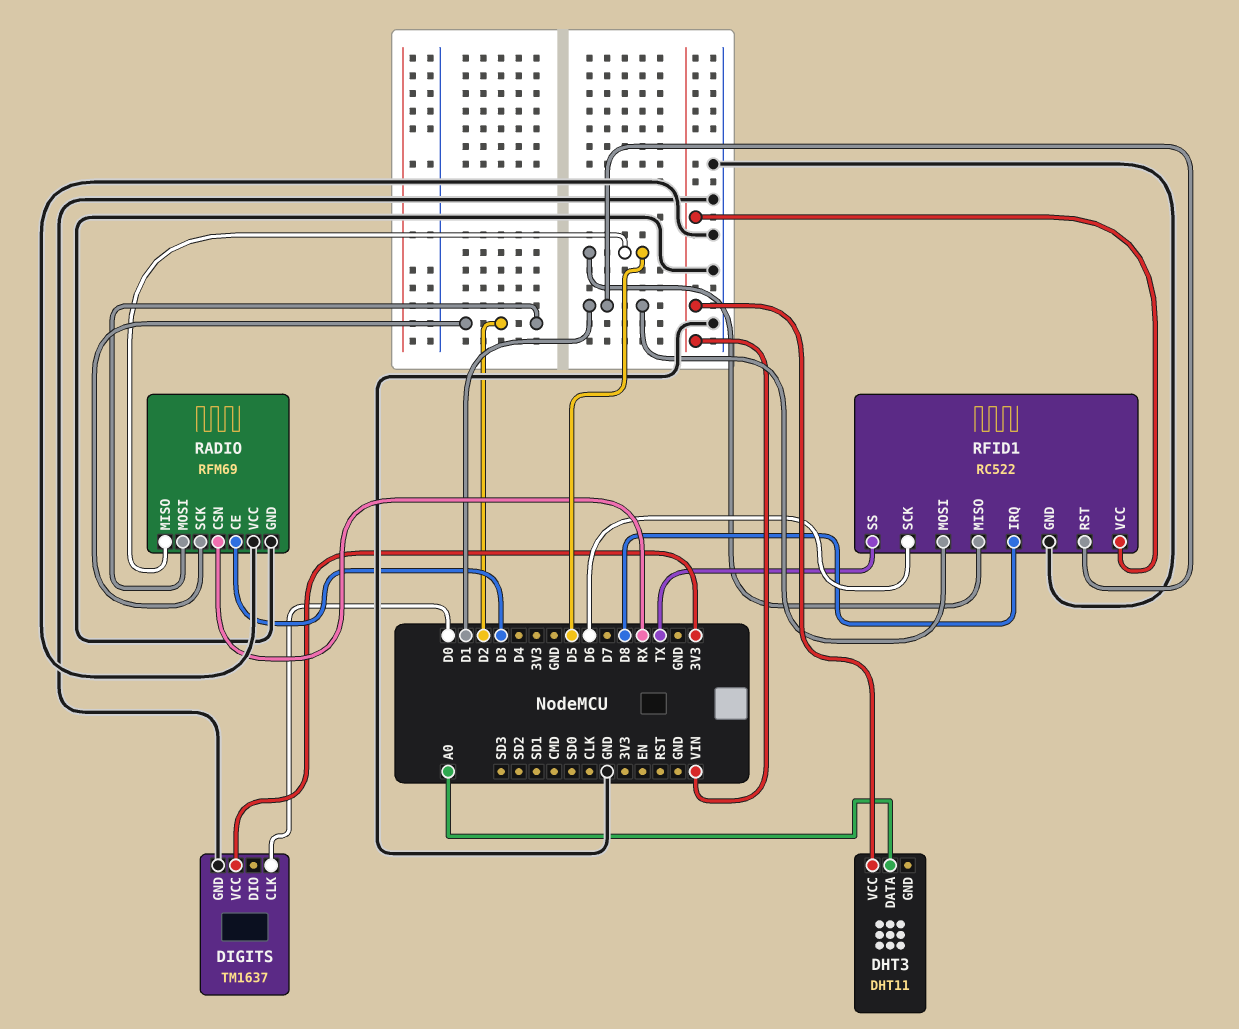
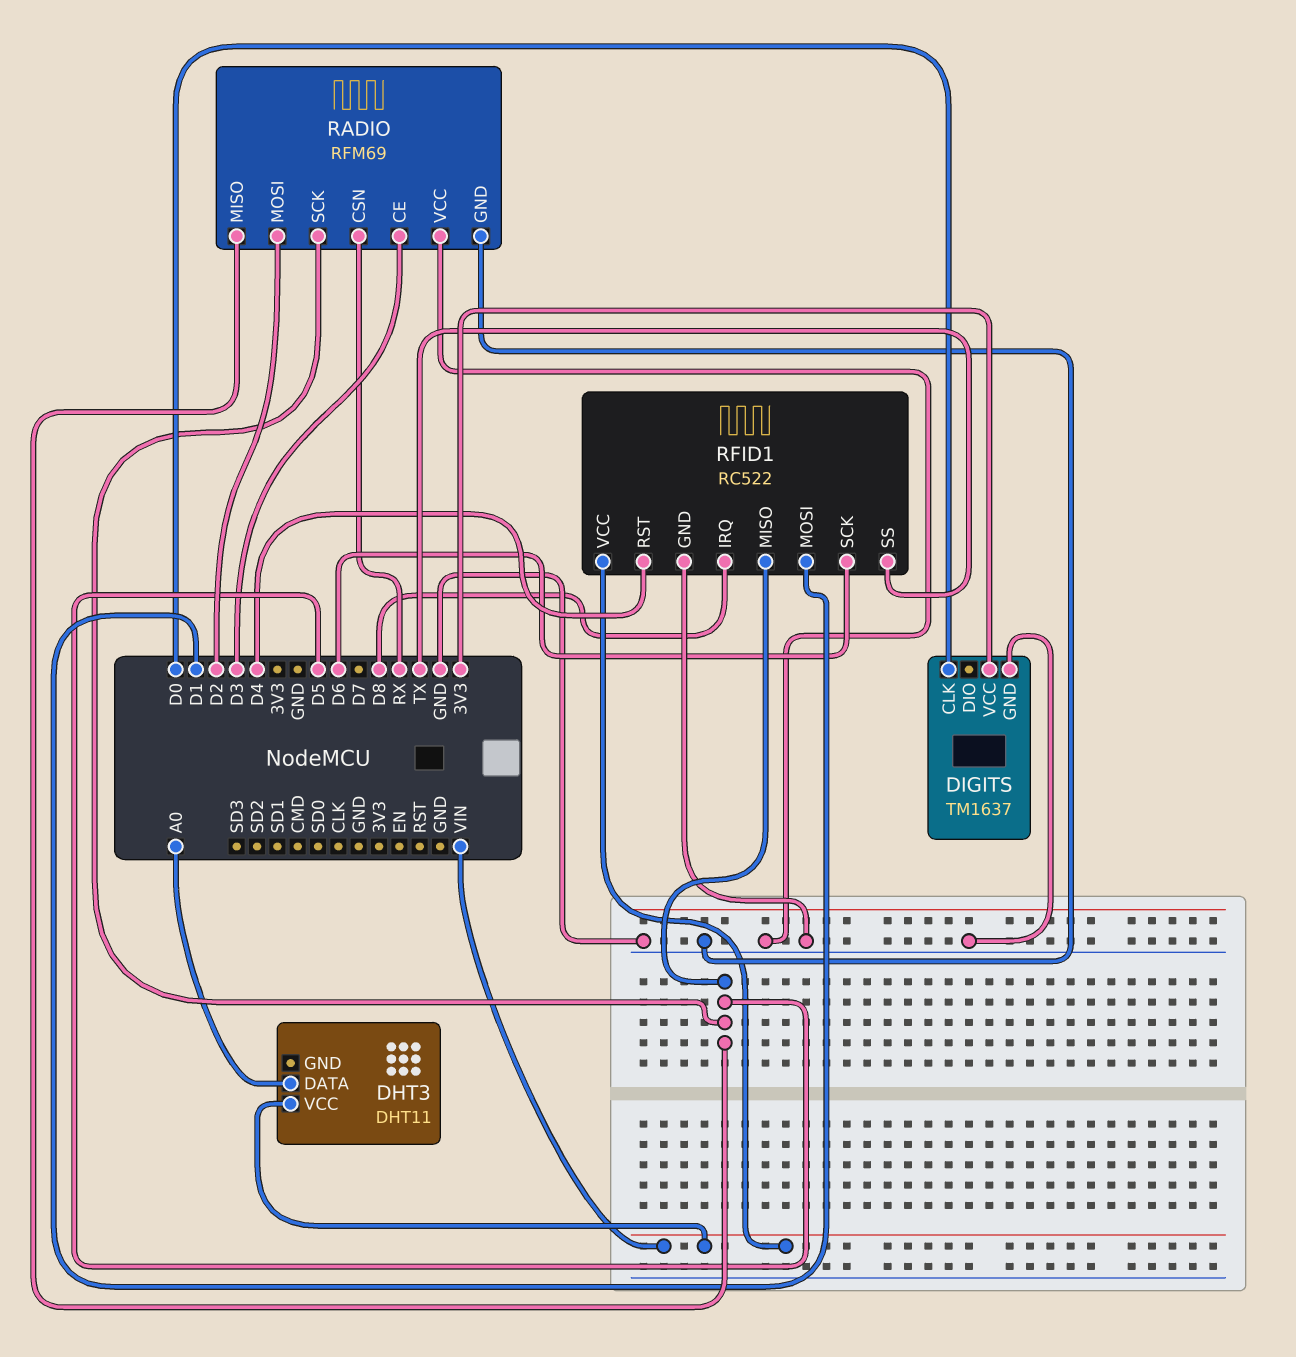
RADIO pin SCK: D2 -> D5
RFID1 pin RST: D1 -> D4

